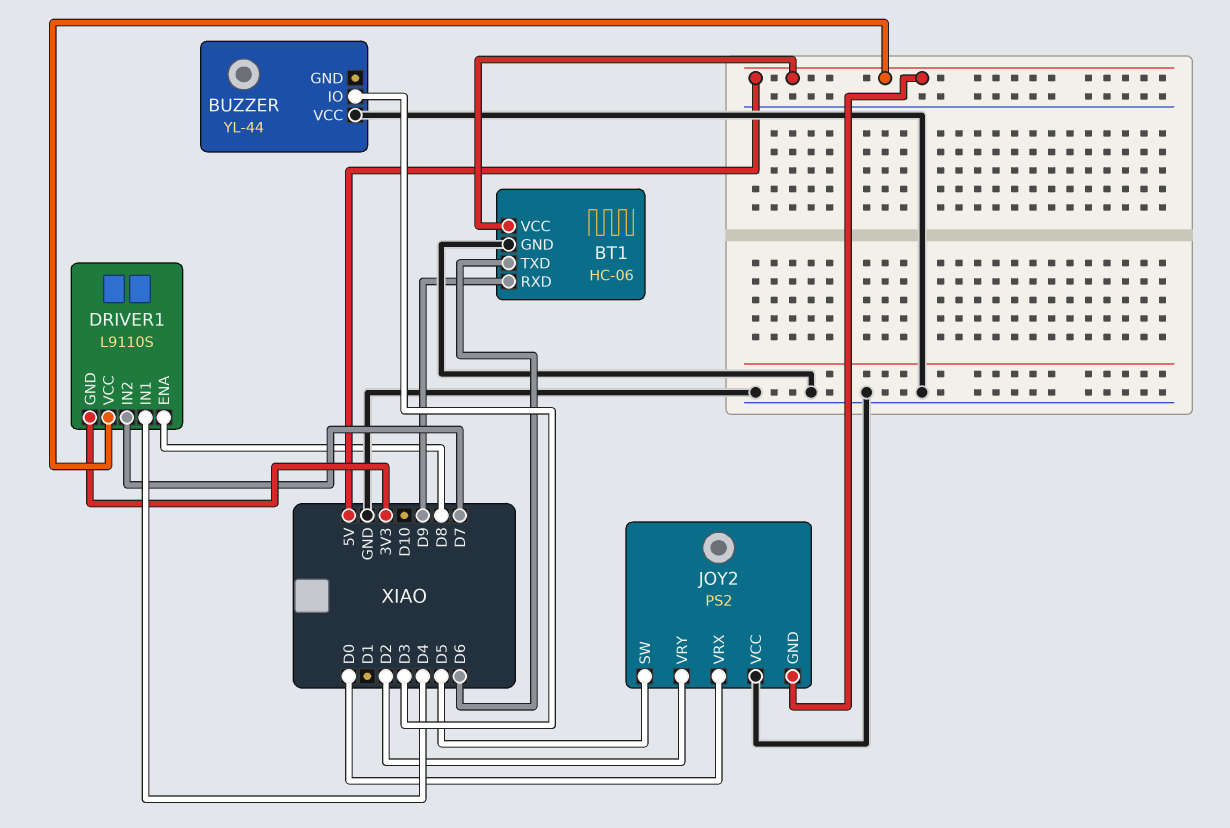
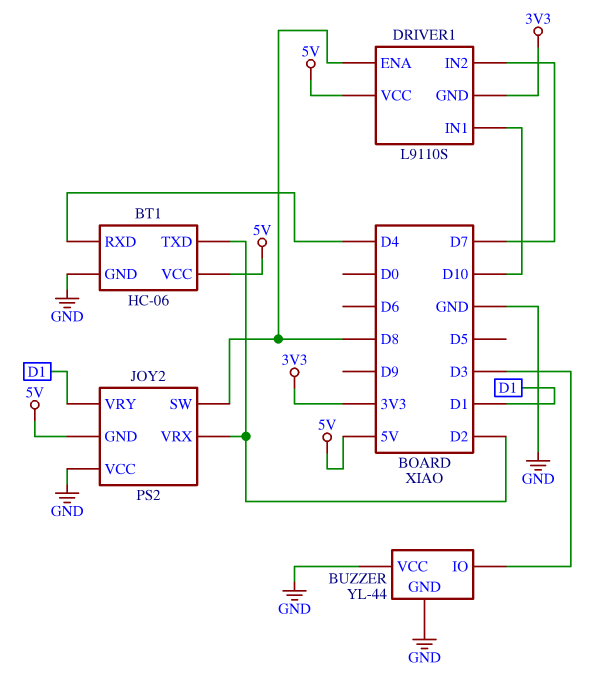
BT1 pin RXD: D9 -> D4
BT1 pin TXD: D6 -> D2
BUZZER pin GND: none -> GND
DRIVER1 pin IN1: D4 -> D10
JOY2 pin SW: D5 -> D8
JOY2 pin VRX: D0 -> D2
JOY2 pin VRY: D2 -> D1

